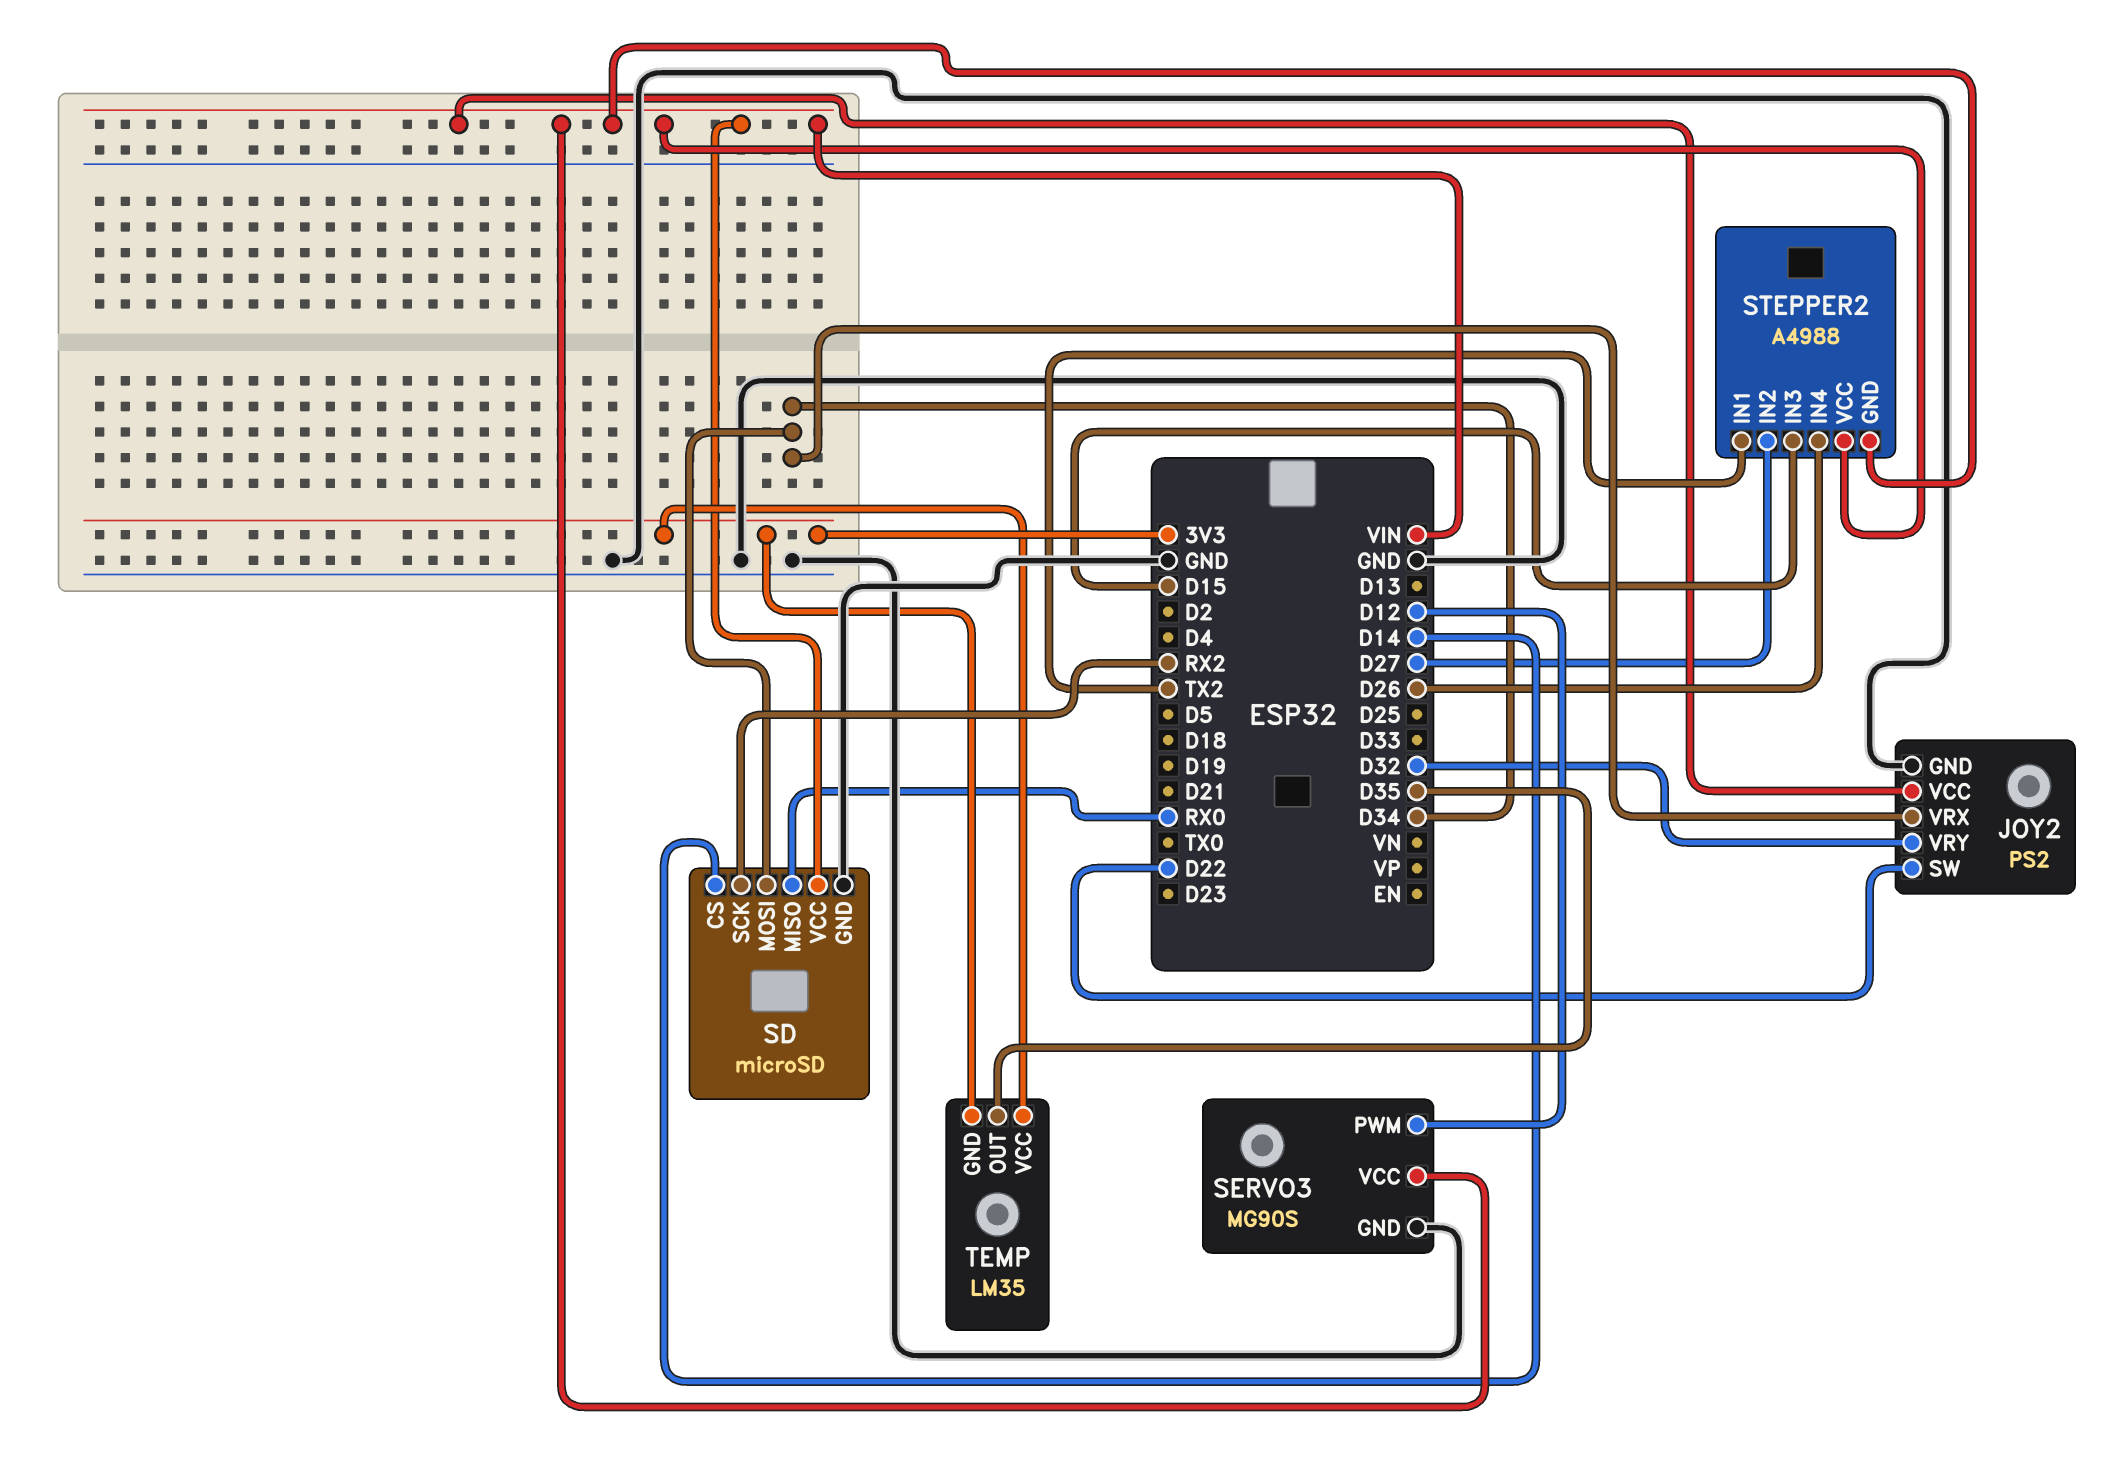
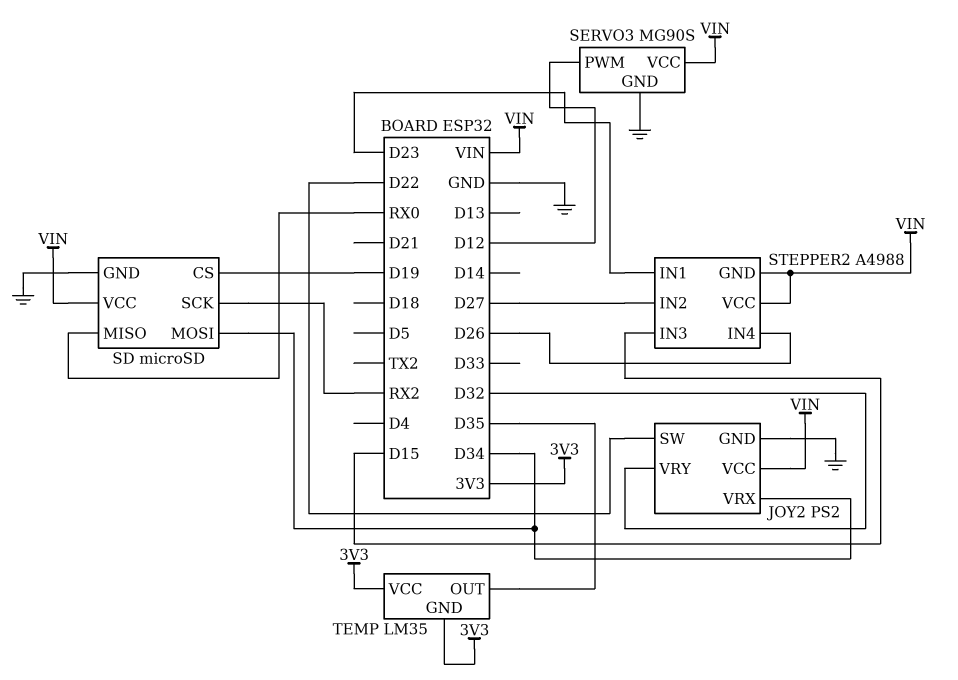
SD pin CS: D14 -> D19
STEPPER2 pin IN1: TX2 -> D23

